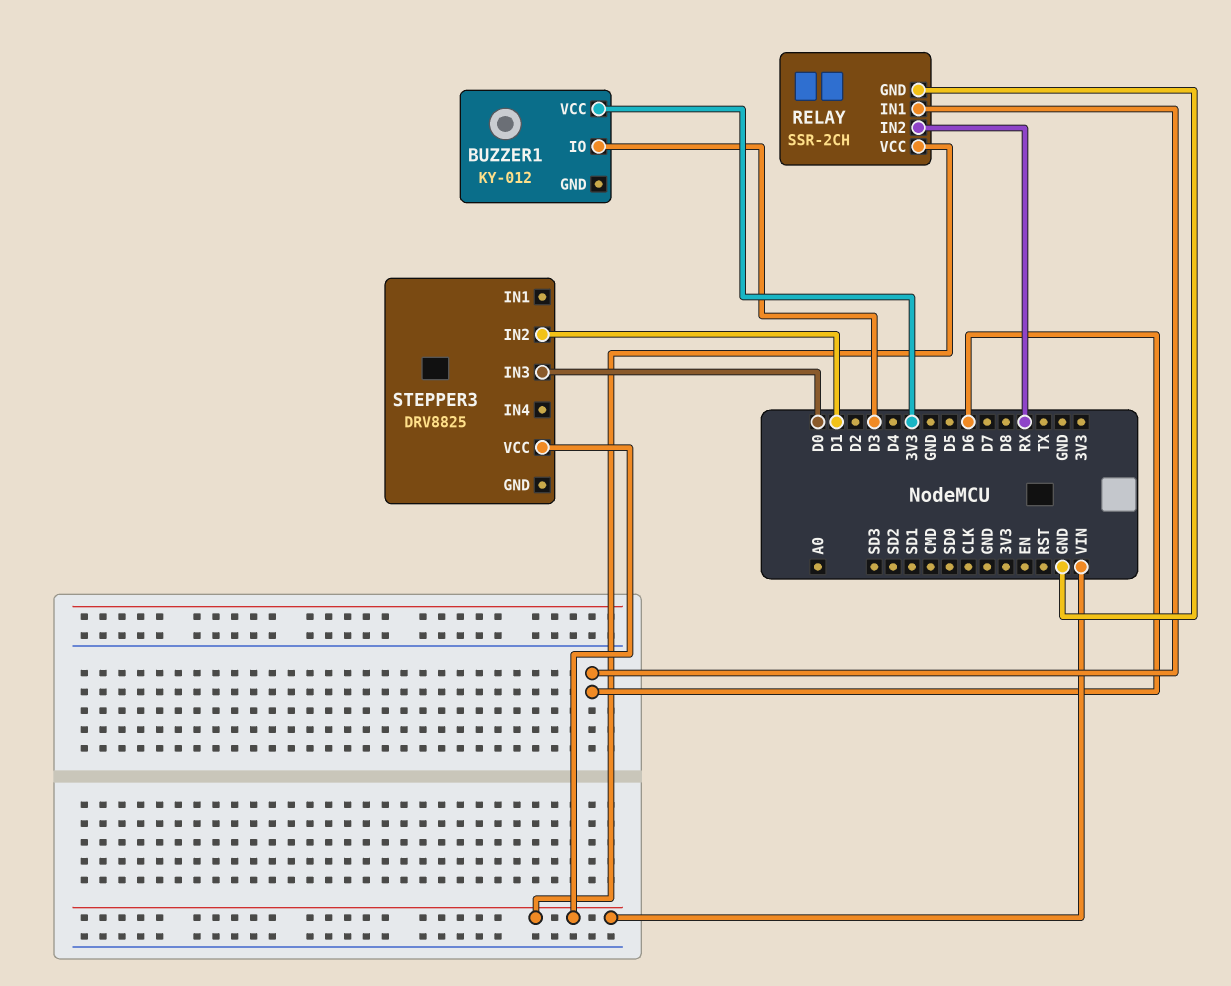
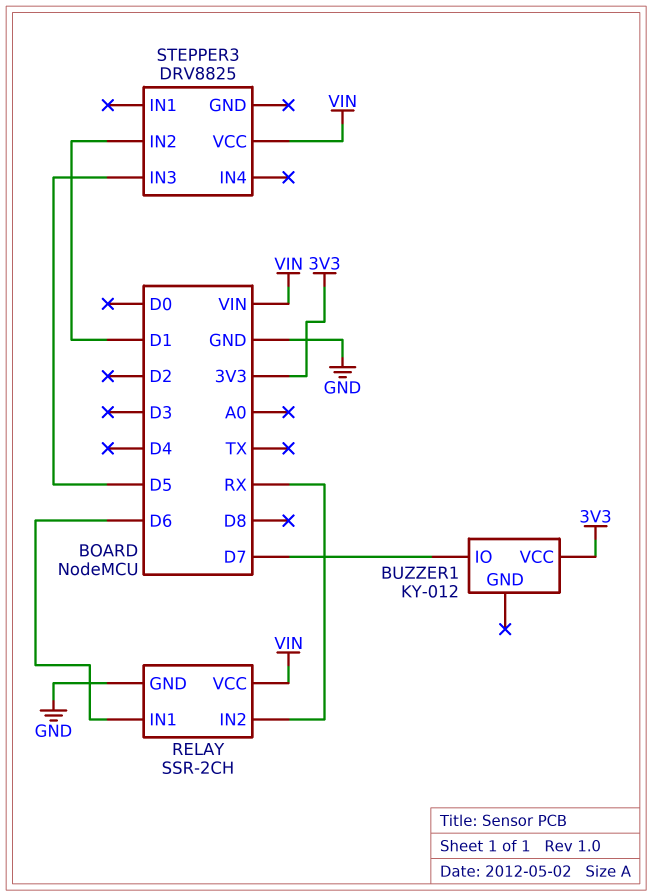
BUZZER1 pin IO: D3 -> D7
STEPPER3 pin IN3: D0 -> D5

